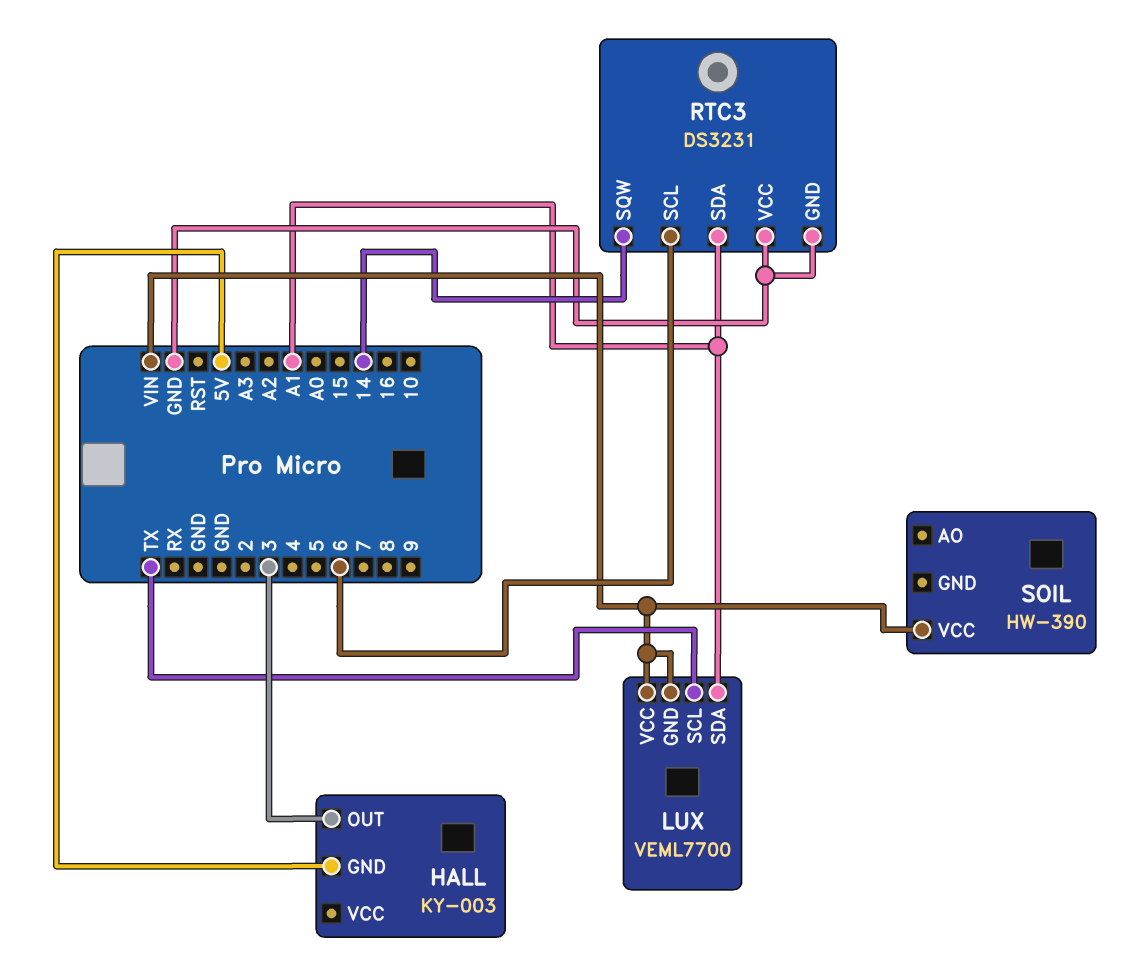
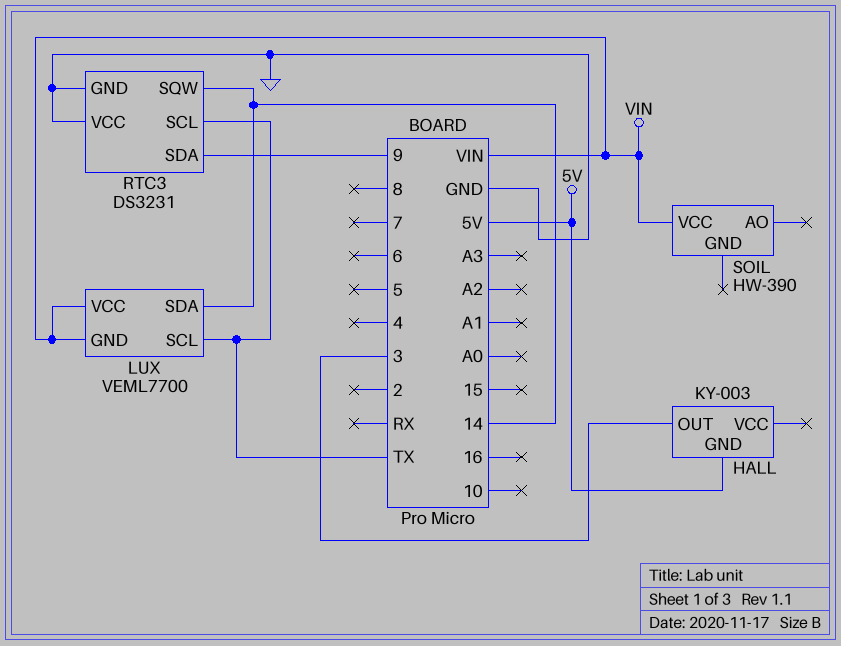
LUX pin SDA: A1 -> 14
RTC3 pin SCL: 6 -> TX
RTC3 pin SDA: A1 -> 9

